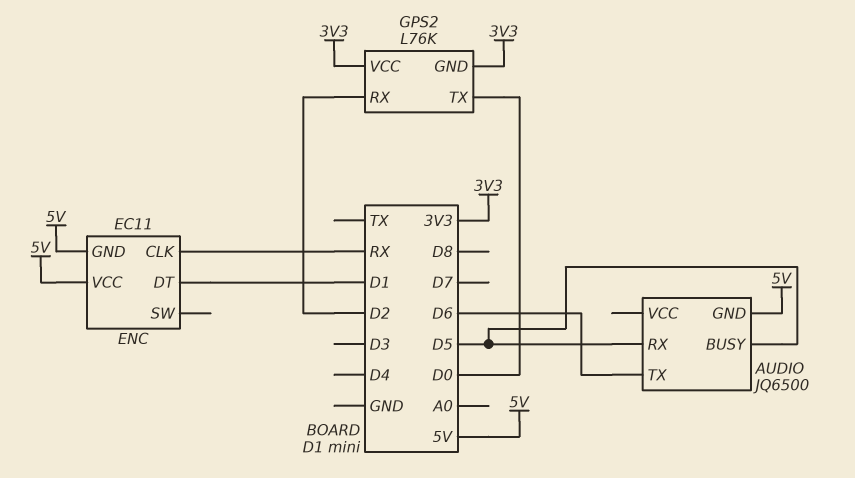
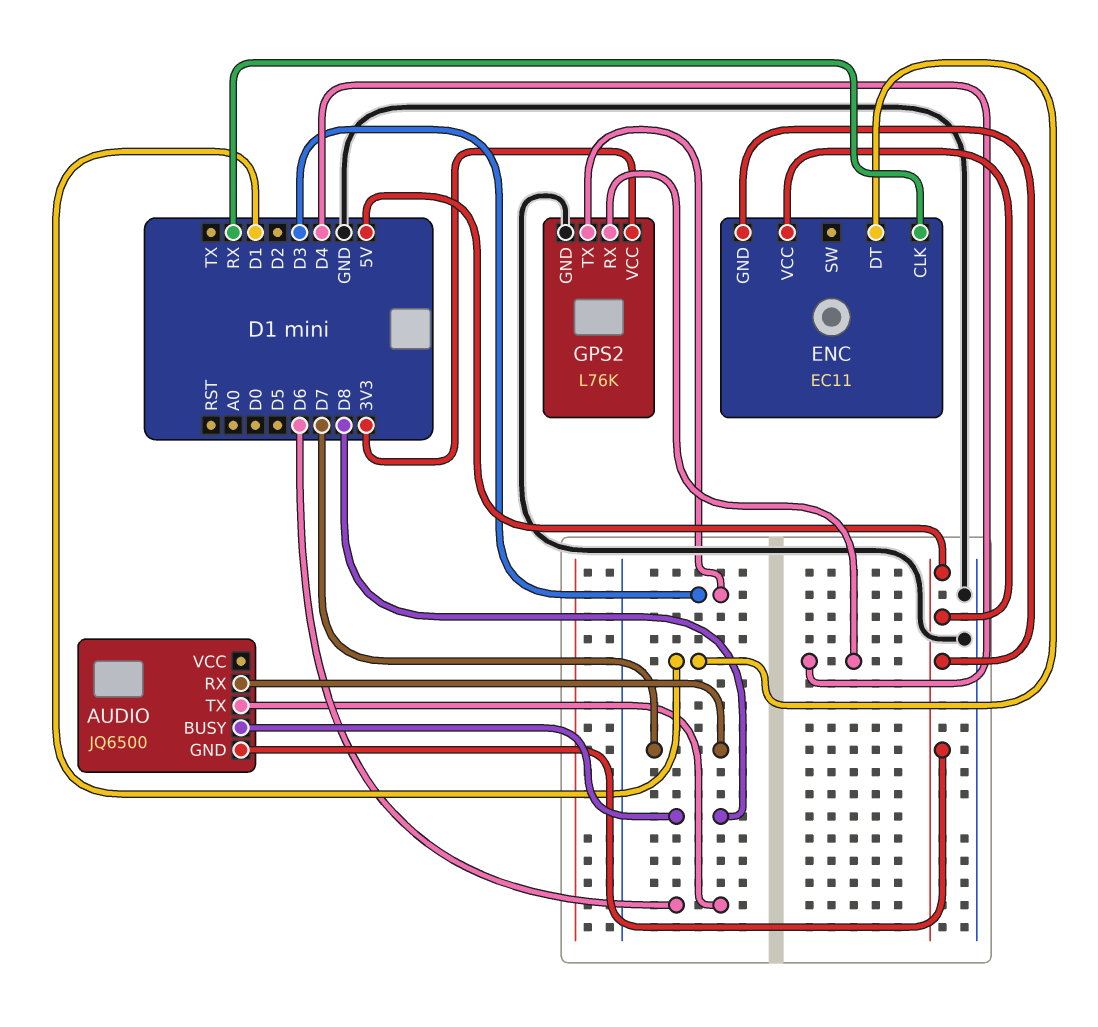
AUDIO pin BUSY: D5 -> D8
AUDIO pin RX: D5 -> D7
GPS2 pin GND: 3V3 -> GND
GPS2 pin RX: D2 -> D4
GPS2 pin TX: D0 -> D3

